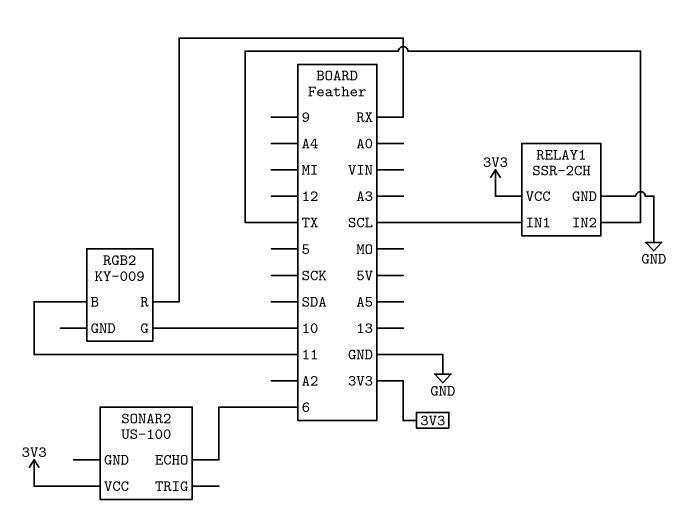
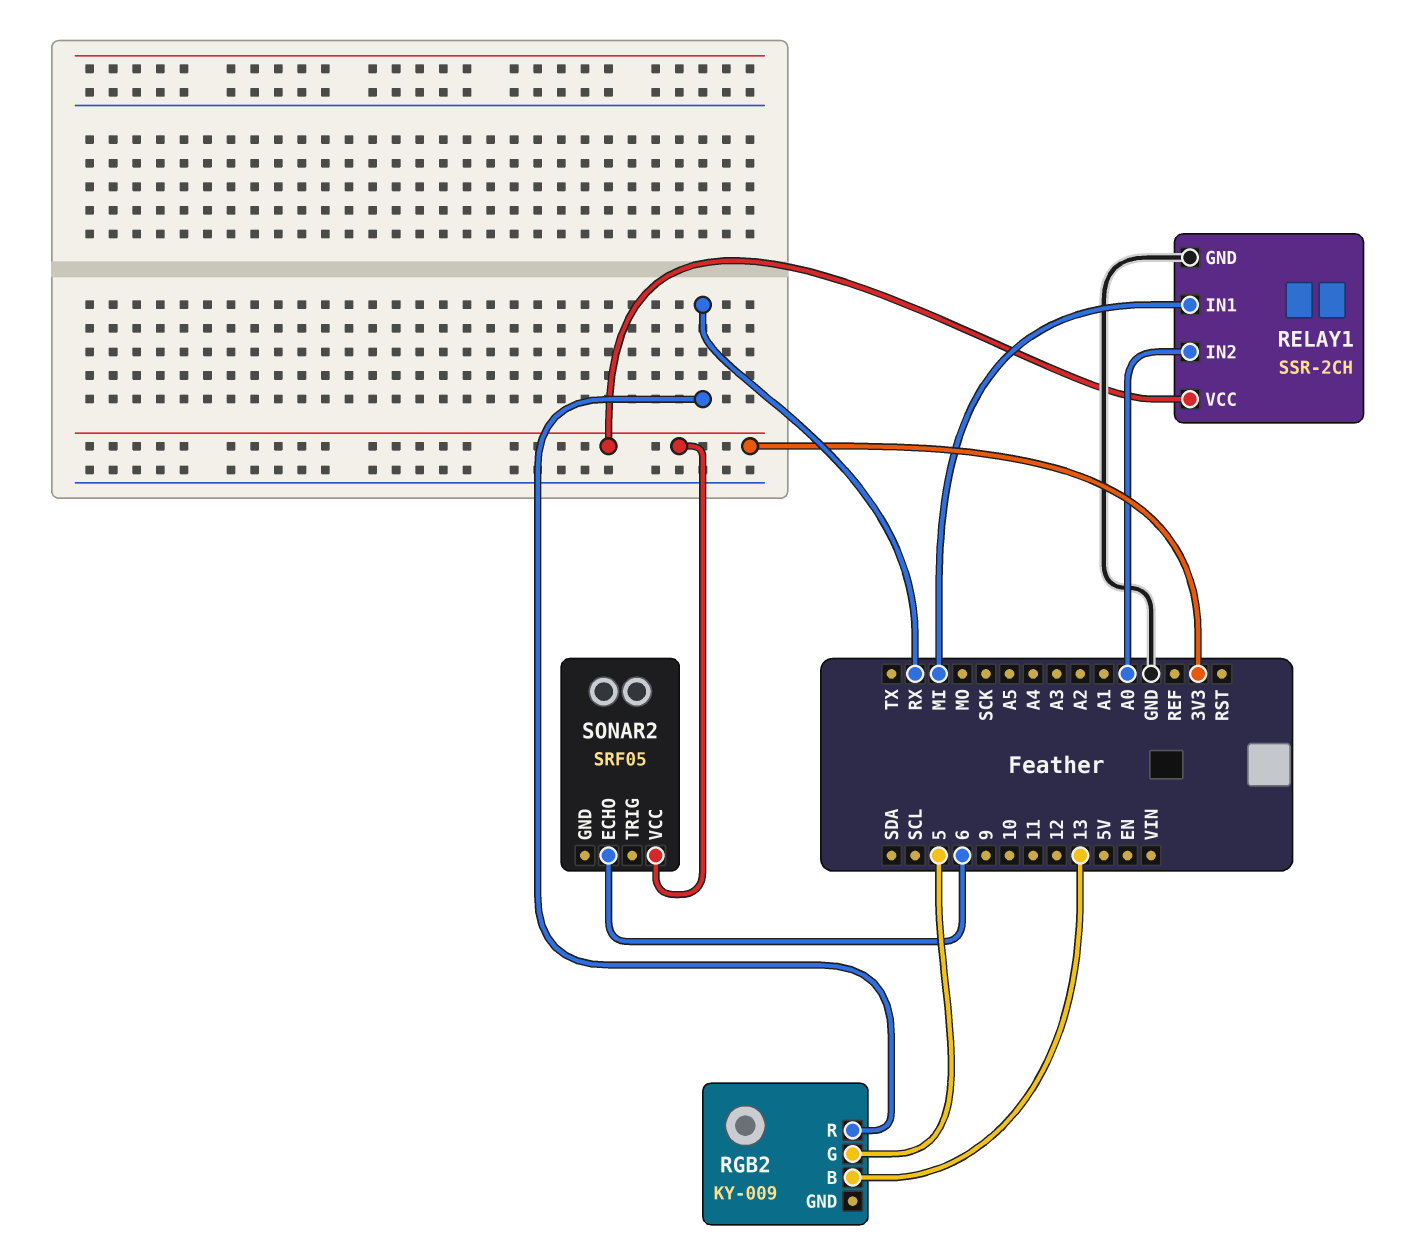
RELAY1 pin IN1: SCL -> MI
RELAY1 pin IN2: TX -> A0
RGB2 pin B: 11 -> 13
RGB2 pin G: 10 -> 5
SONAR2: US-100 -> SRF05

